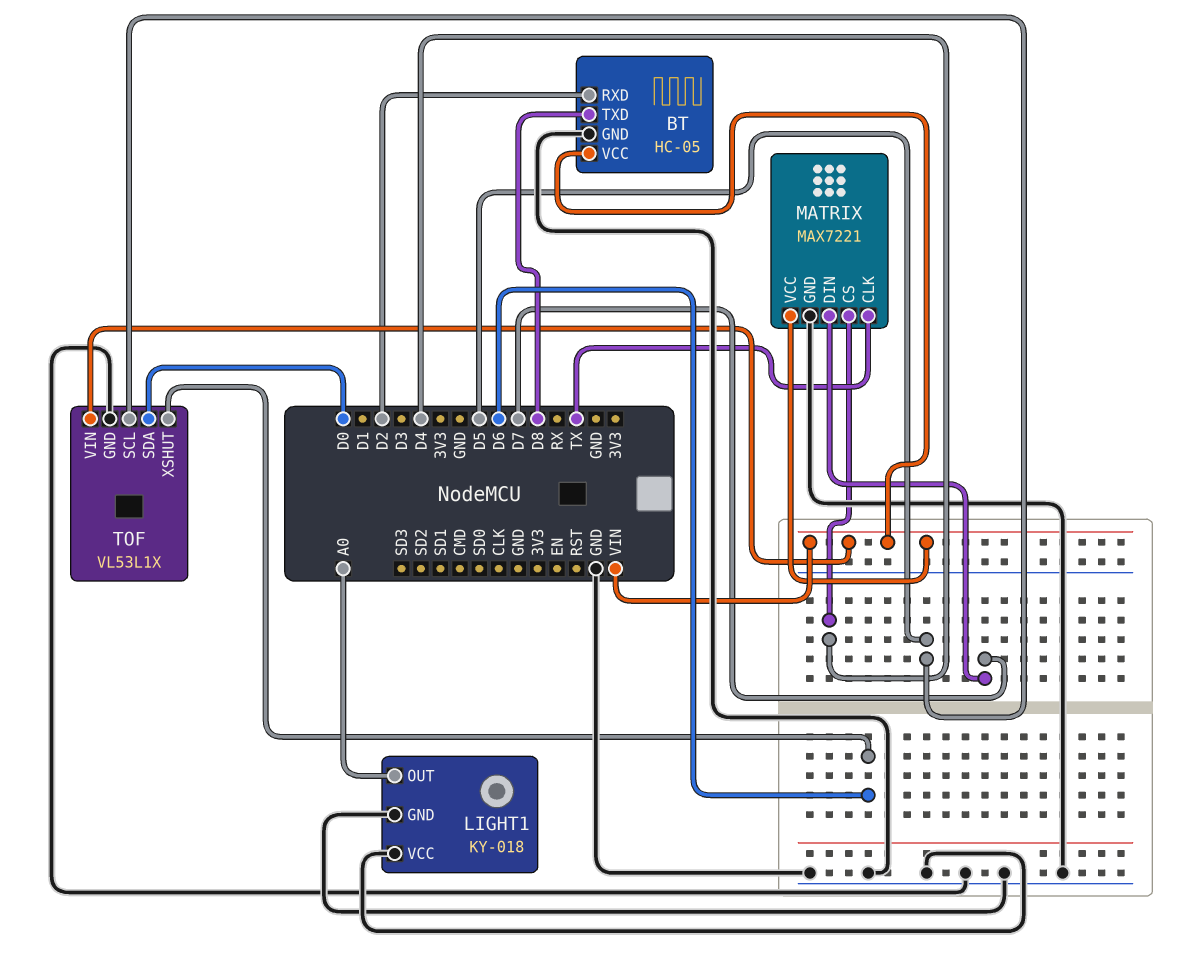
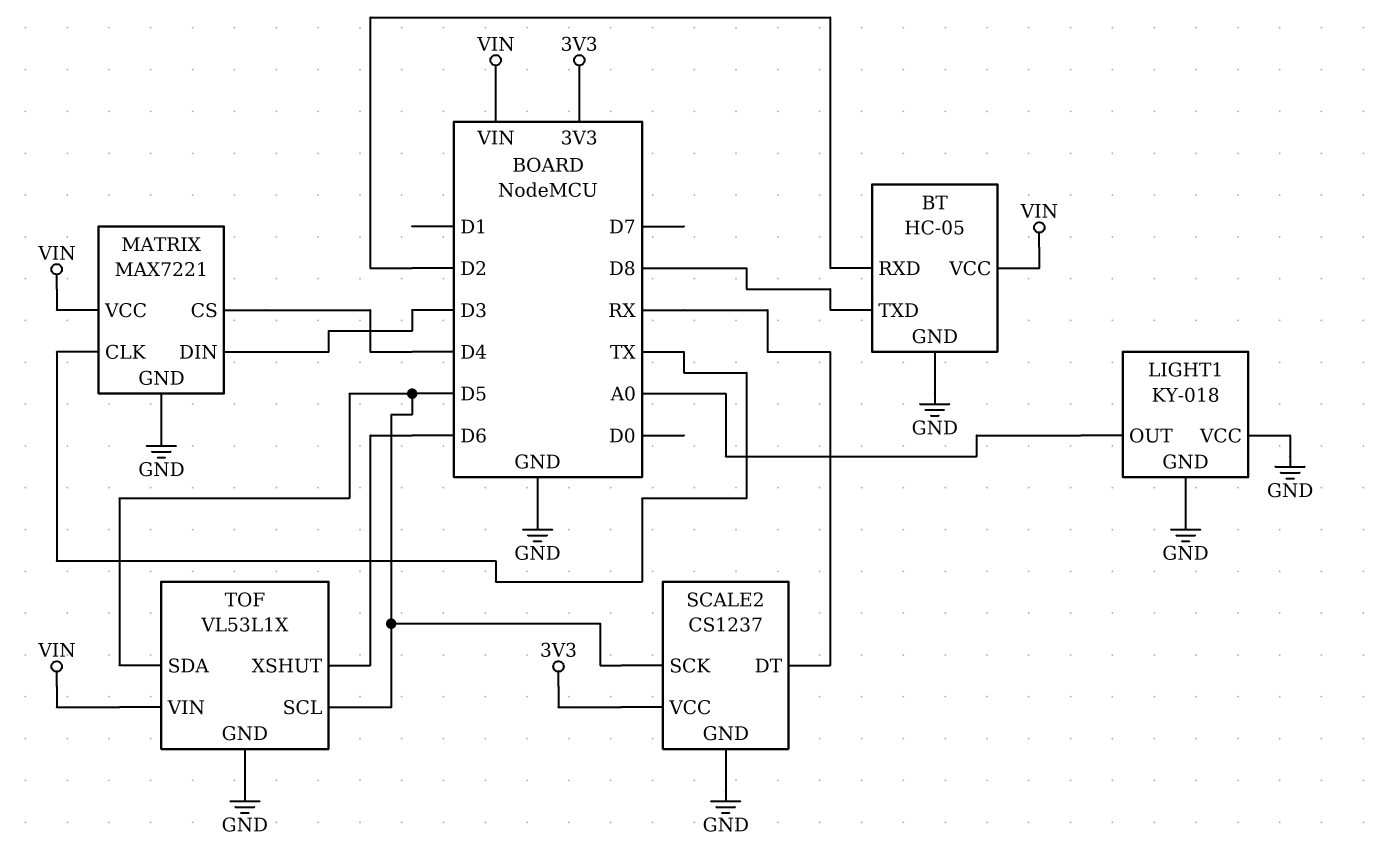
MATRIX pin DIN: D7 -> D3
SCALE2: none -> CS1237
SCALE2 pin DT: none -> RX
SCALE2 pin GND: none -> GND
SCALE2 pin SCK: none -> D5
SCALE2 pin VCC: none -> 3V3
TOF pin SDA: D0 -> D5

